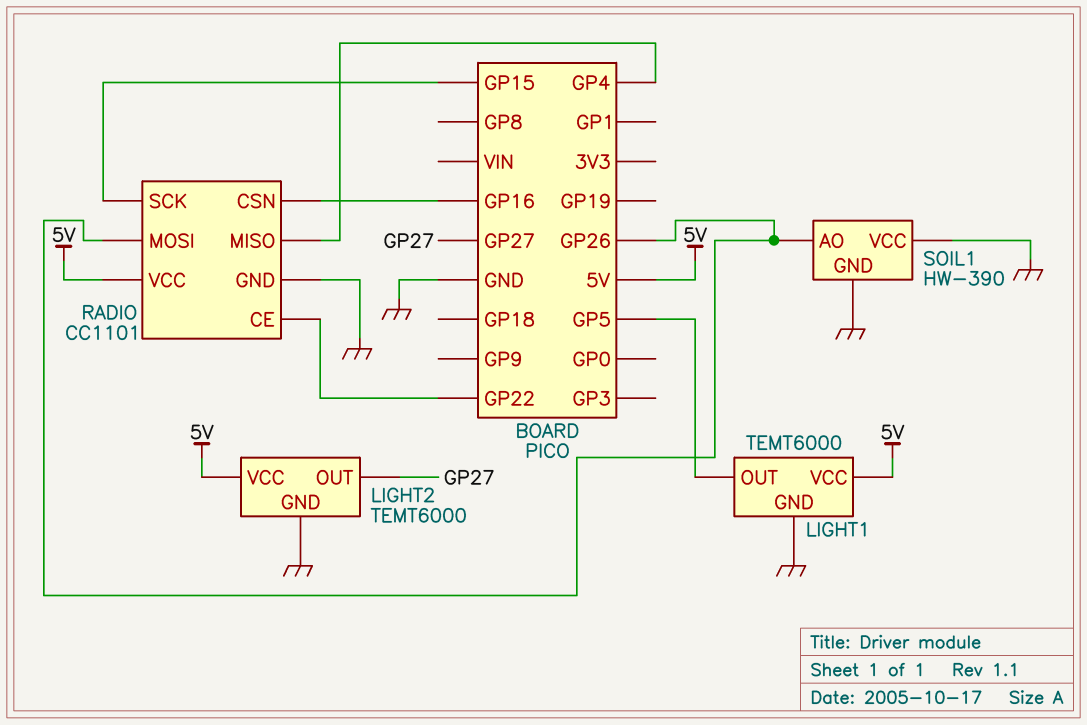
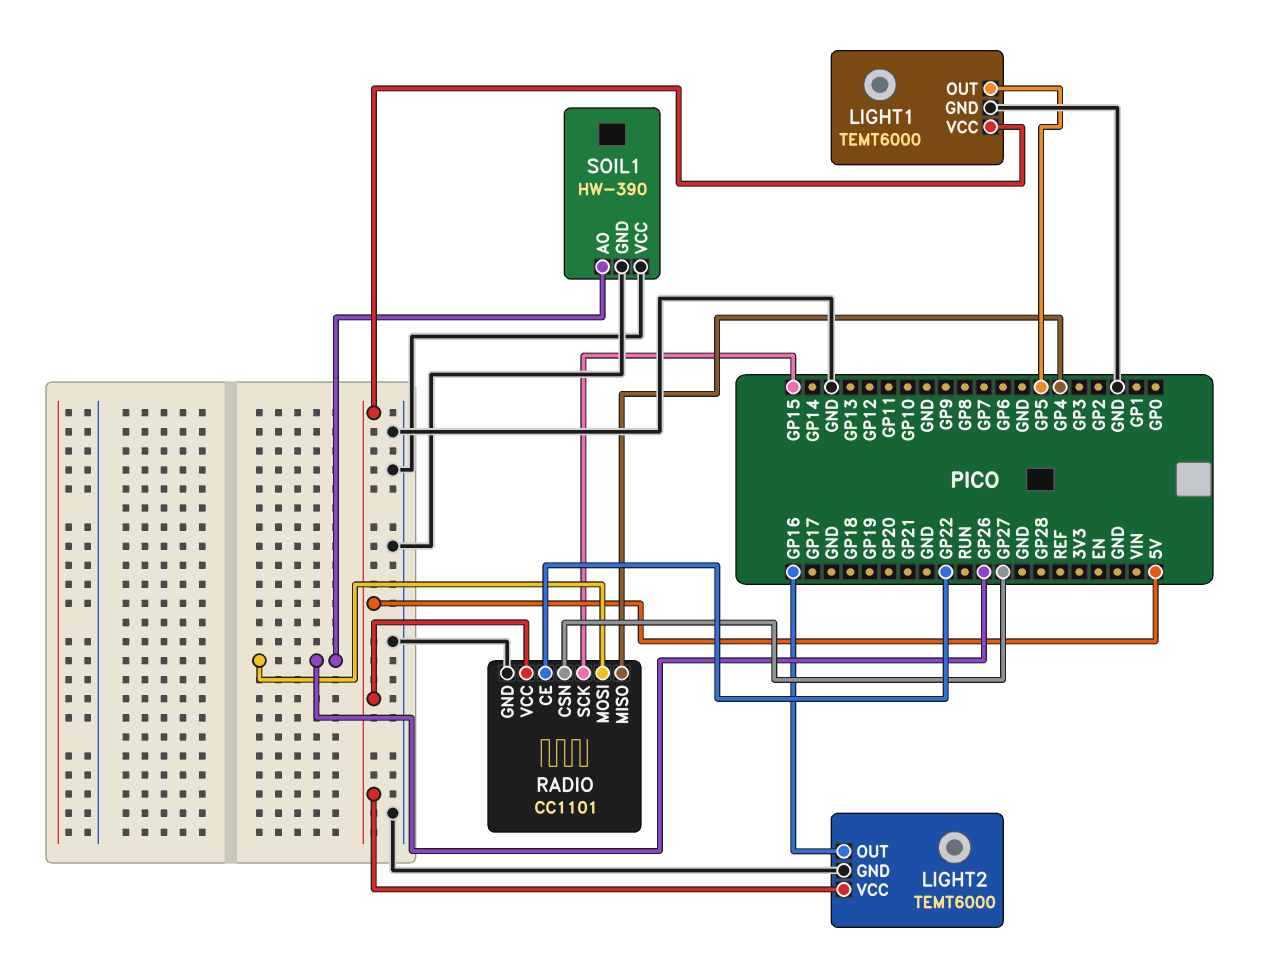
LIGHT2 pin OUT: GP27 -> GP16
RADIO pin CSN: GP16 -> GP27

